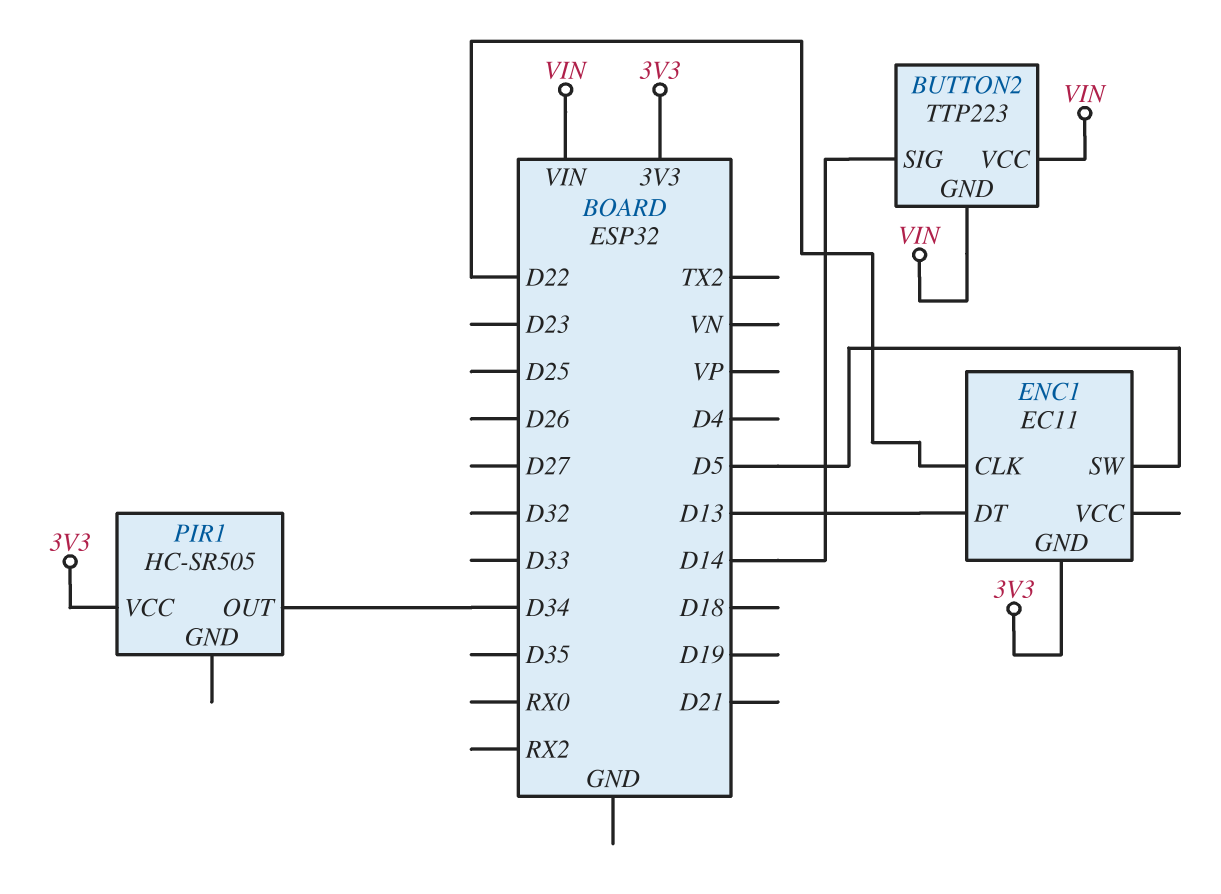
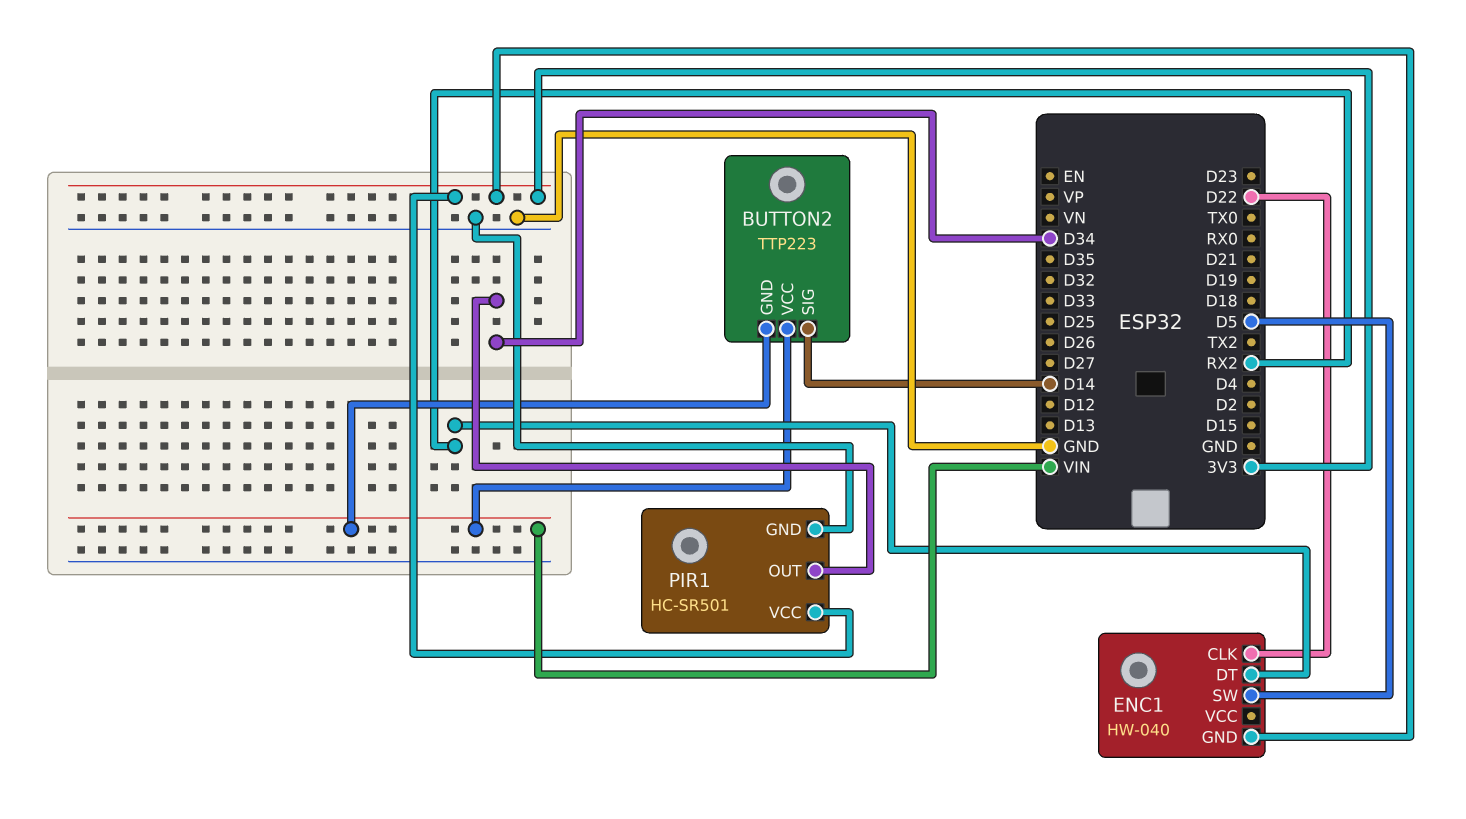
ENC1: EC11 -> HW-040
ENC1 pin DT: D13 -> RX2
PIR1: HC-SR505 -> HC-SR501
PIR1 pin GND: none -> GND

